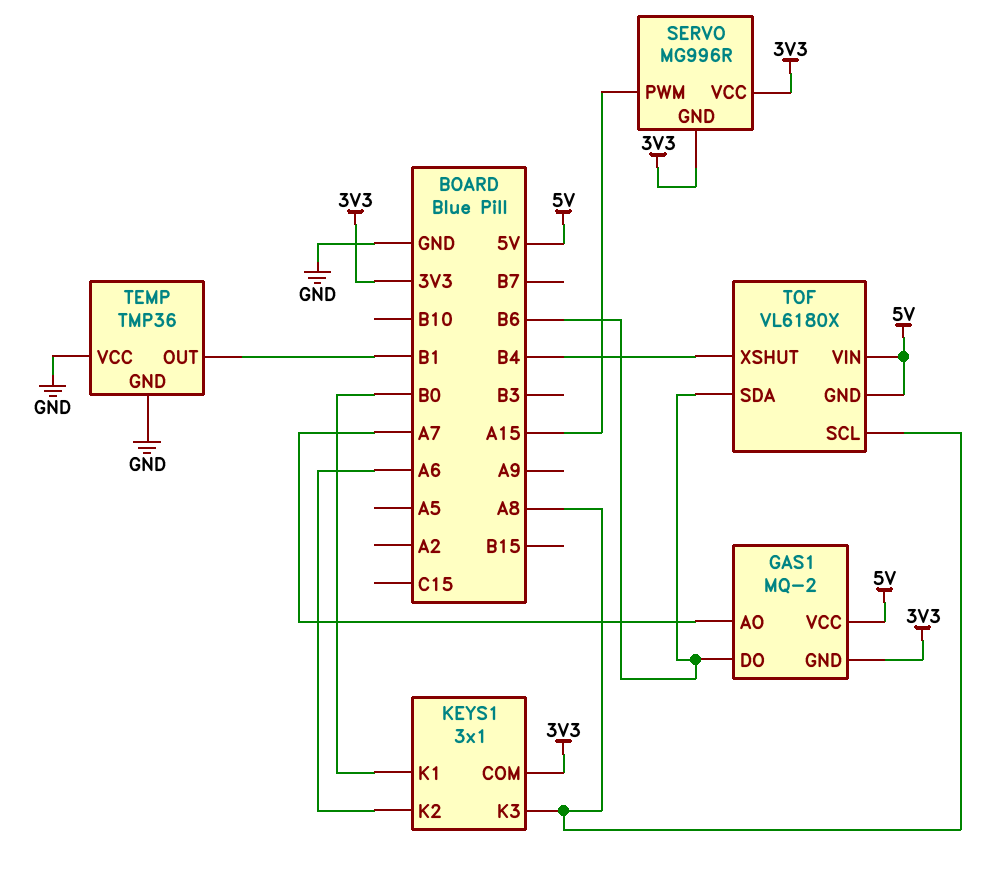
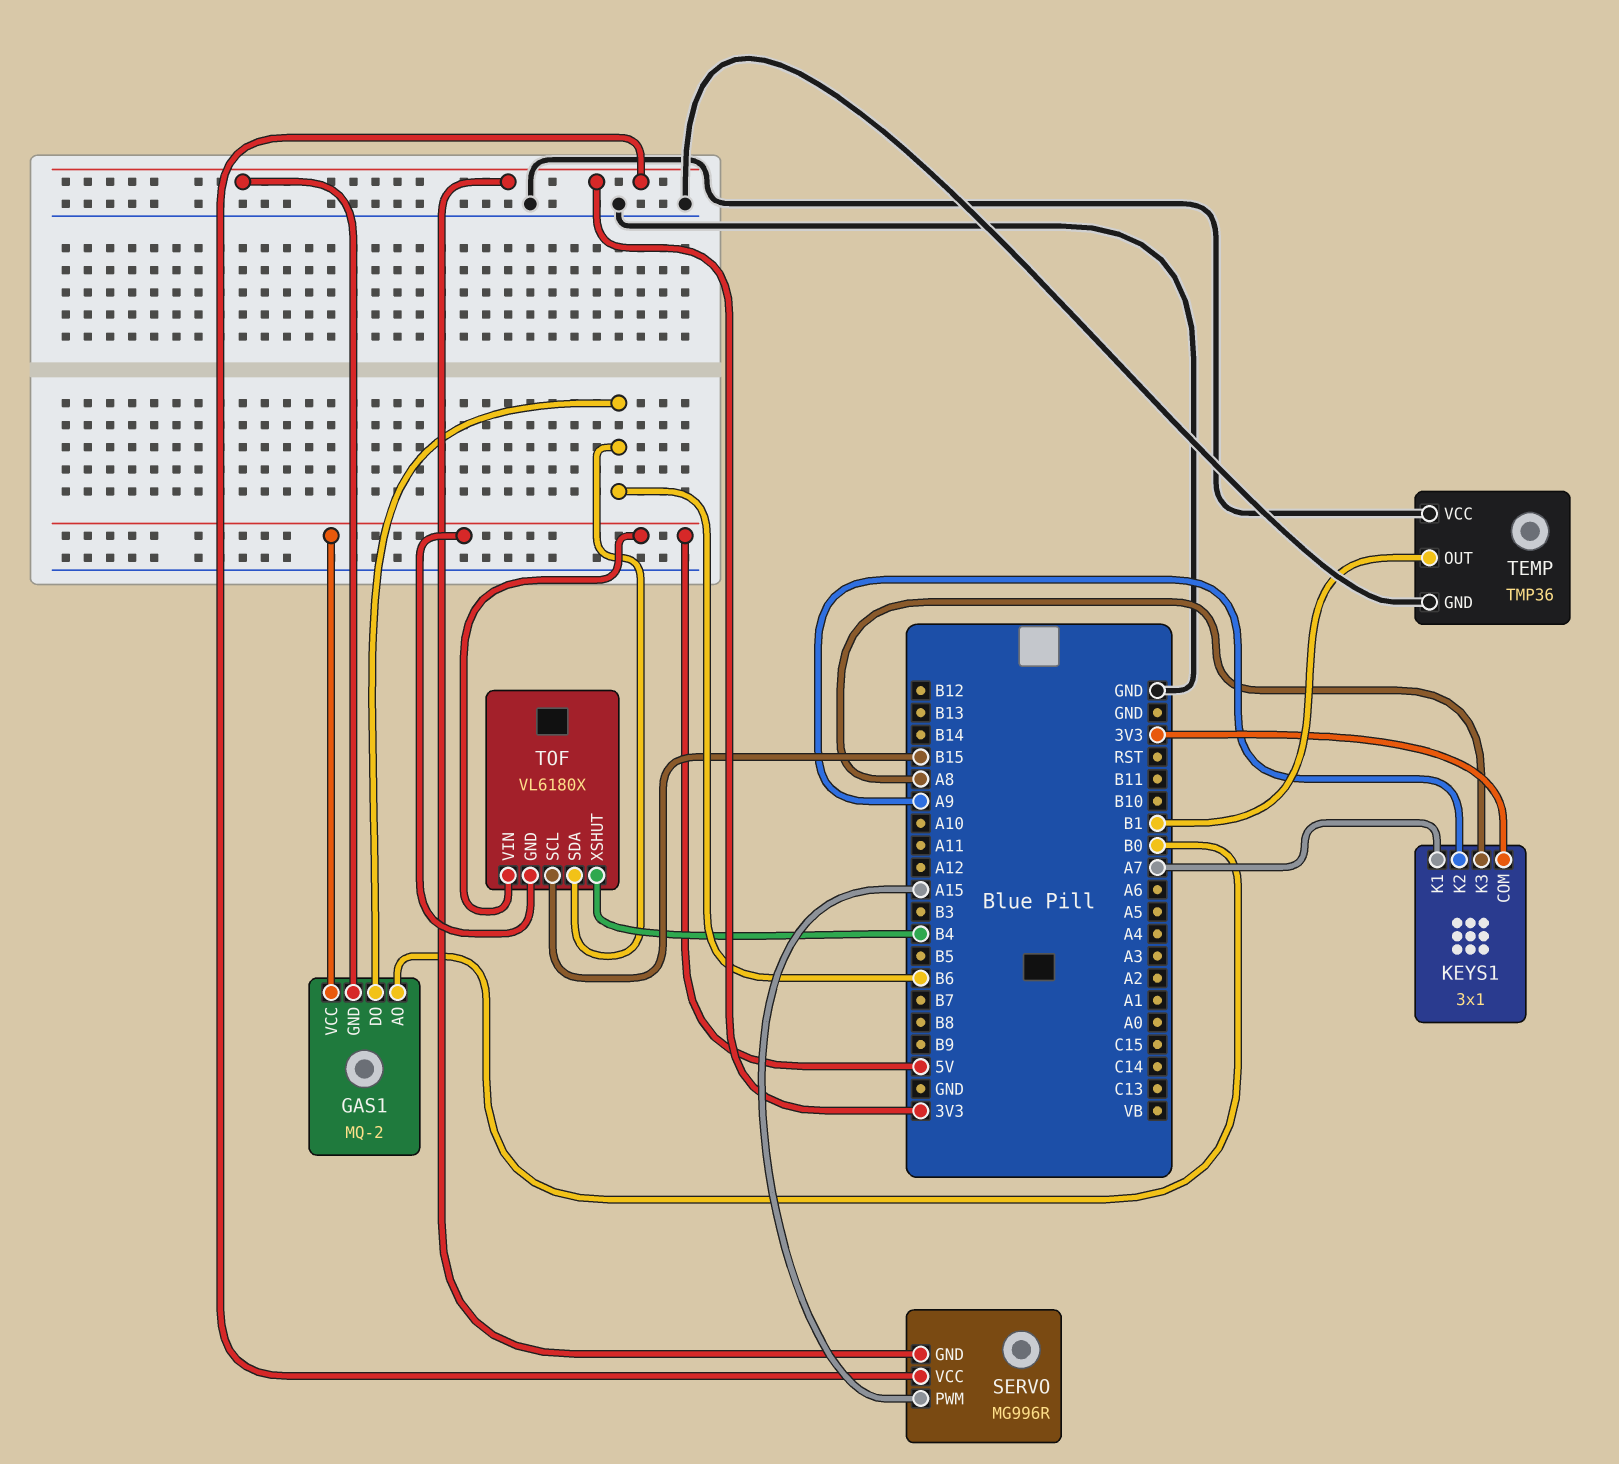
GAS1 pin AO: A7 -> B0
KEYS1 pin K1: B0 -> A7
KEYS1 pin K2: A6 -> A9
TOF pin SCL: A8 -> B15

